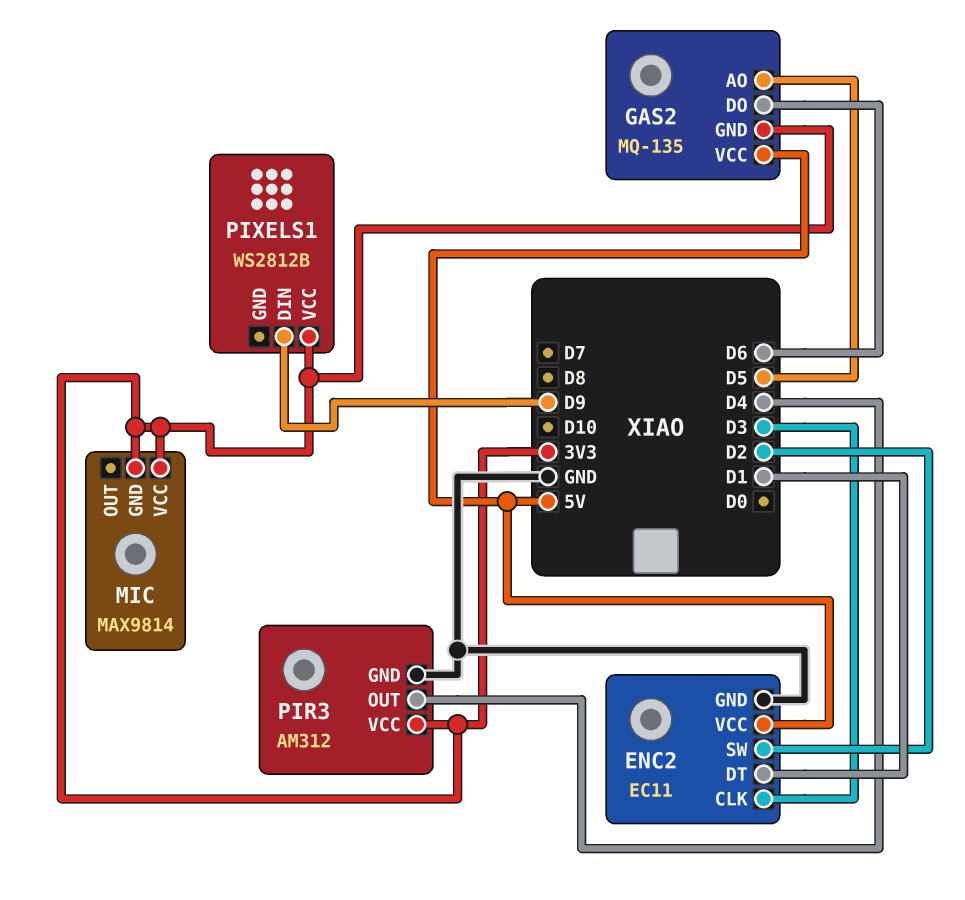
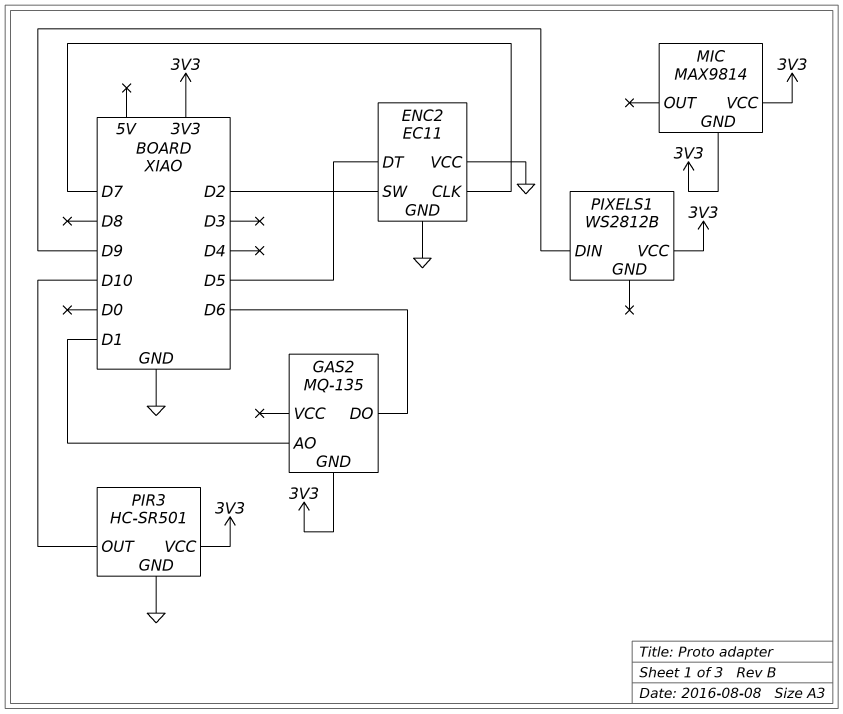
ENC2 pin CLK: D3 -> D7
ENC2 pin DT: D1 -> D5
ENC2 pin VCC: 5V -> GND
GAS2 pin AO: D5 -> D1
GAS2 pin VCC: 5V -> none
PIR3: AM312 -> HC-SR501
PIR3 pin OUT: D4 -> D10

